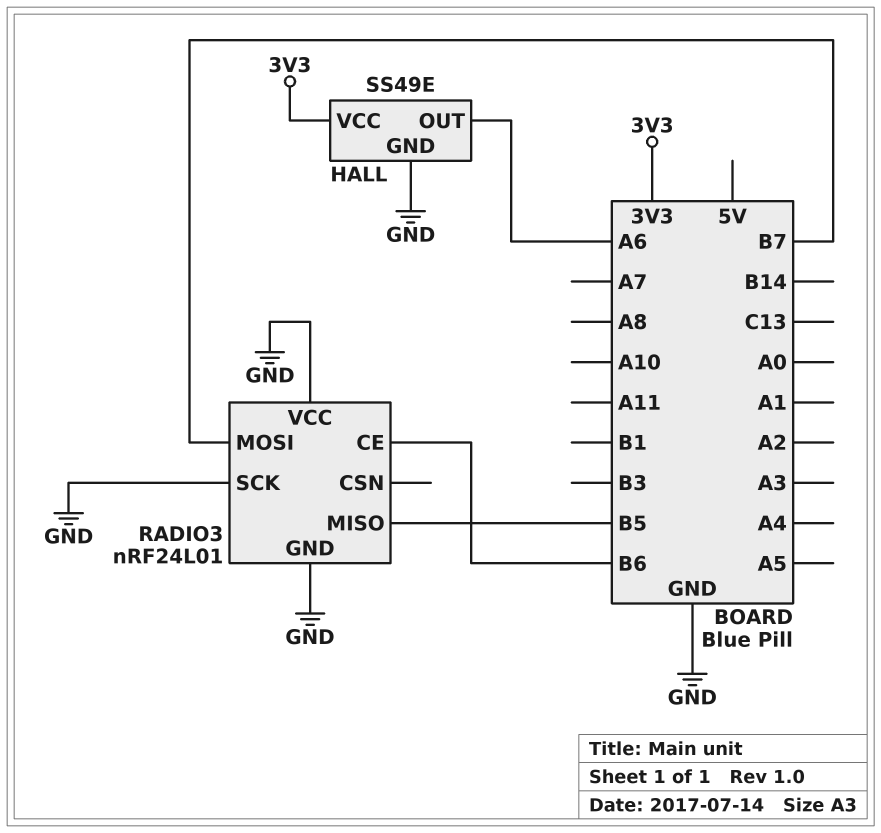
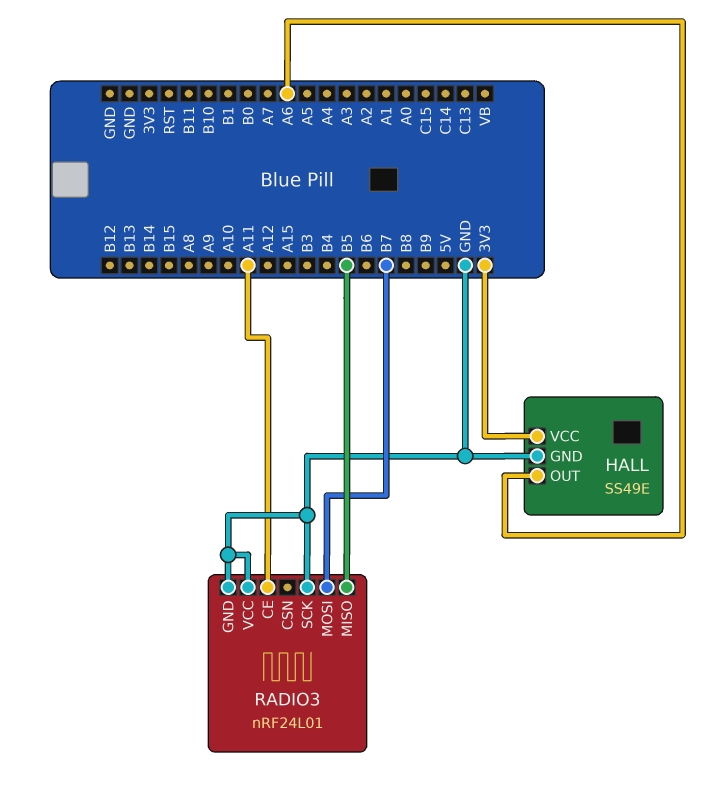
RADIO3 pin CE: B6 -> A11

